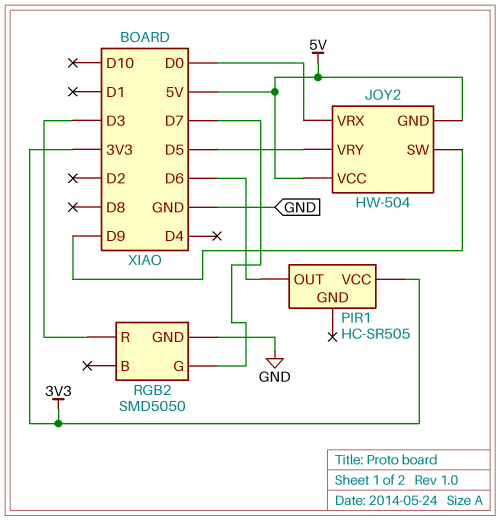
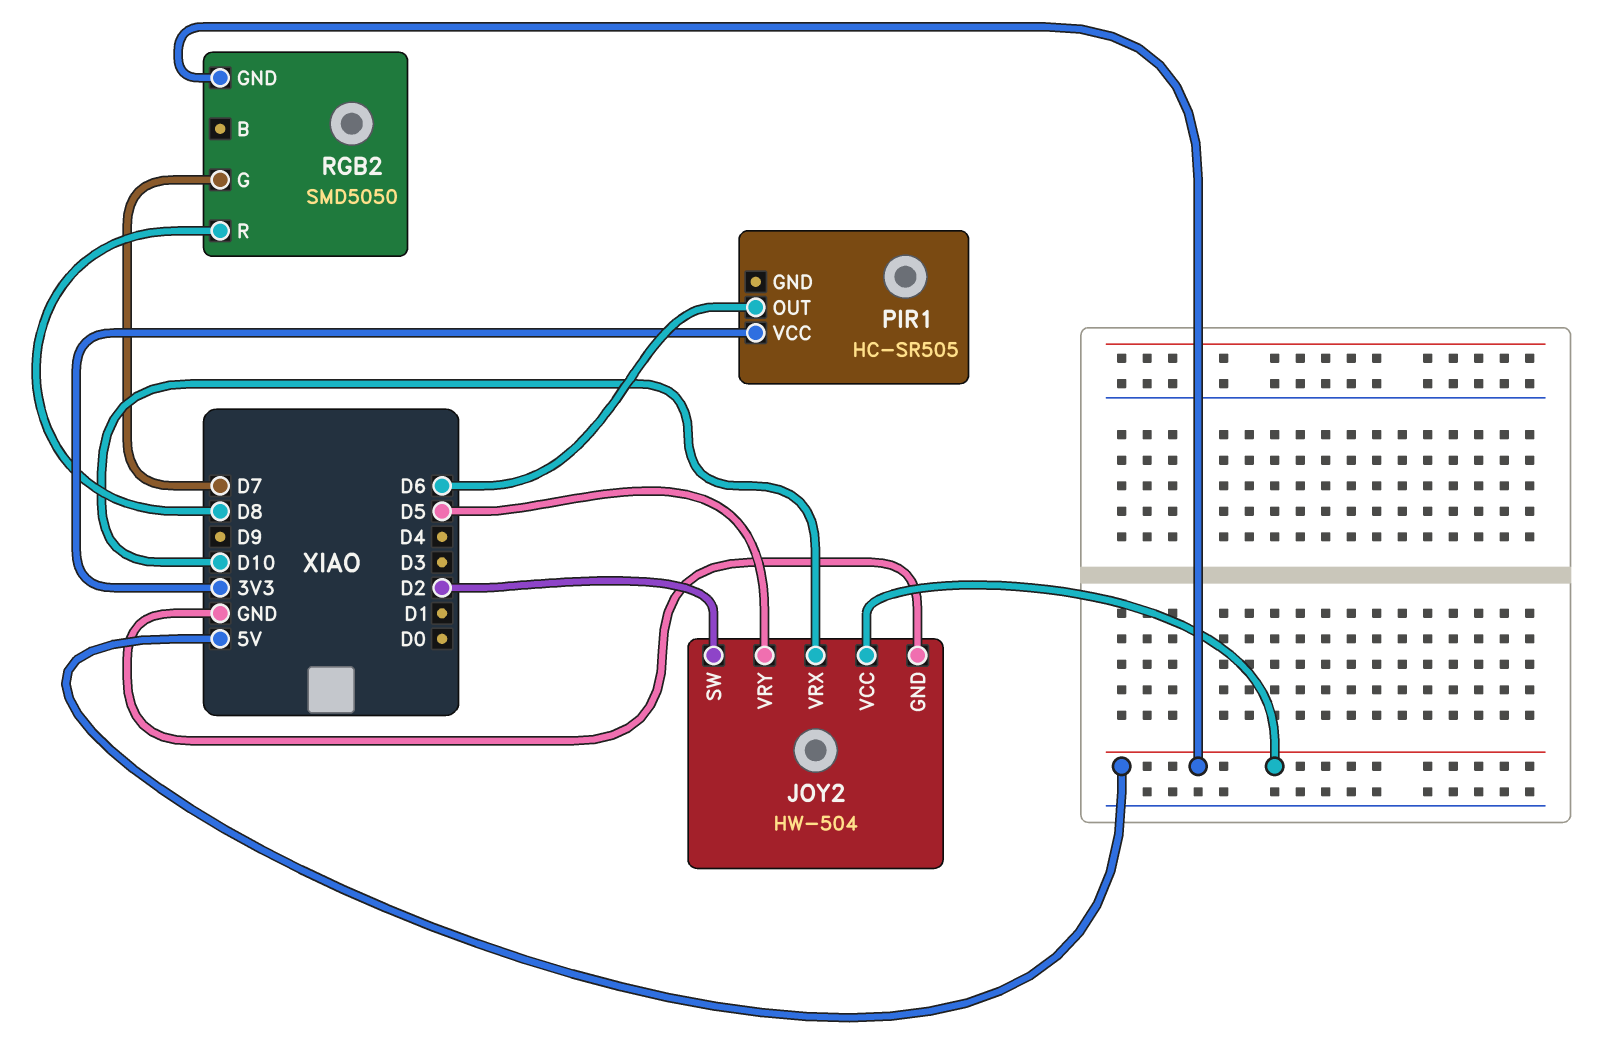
JOY2 pin GND: 5V -> GND
JOY2 pin SW: D9 -> D2
JOY2 pin VRX: D0 -> D10
RGB2 pin GND: GND -> 5V
RGB2 pin R: D3 -> D8

